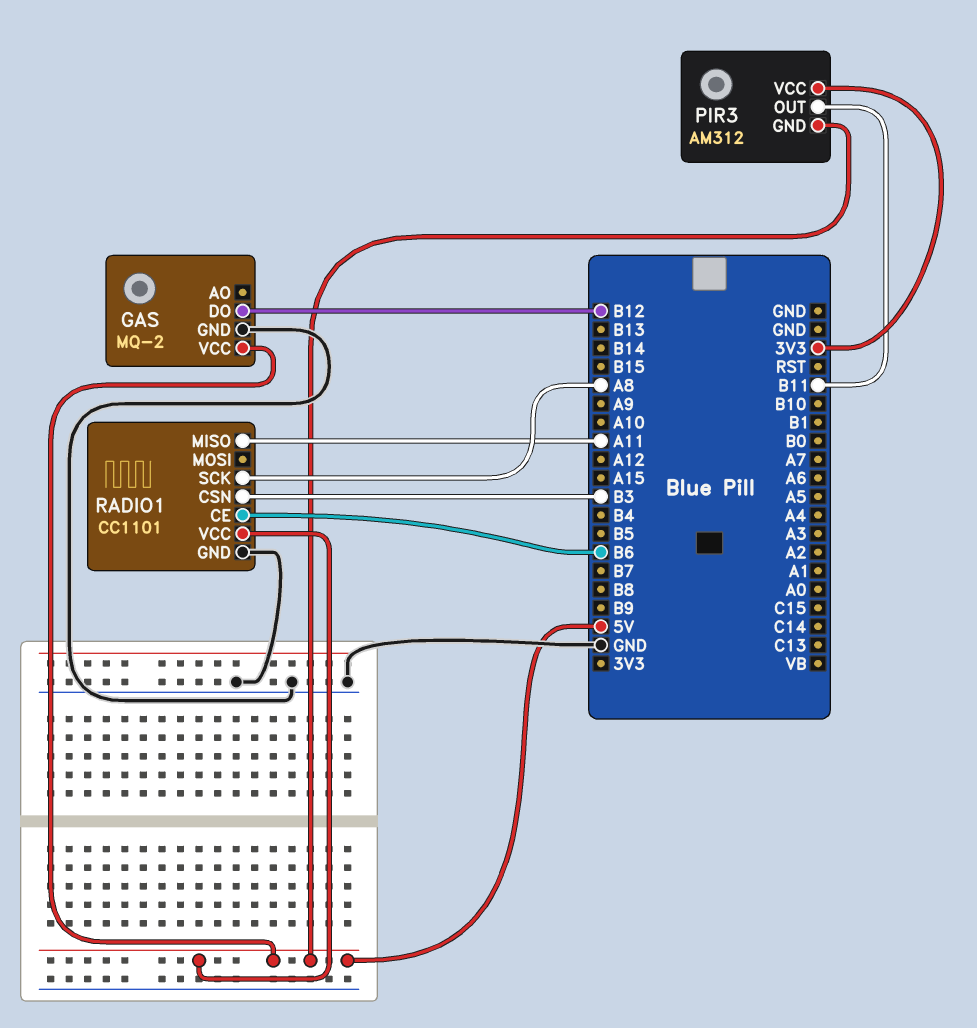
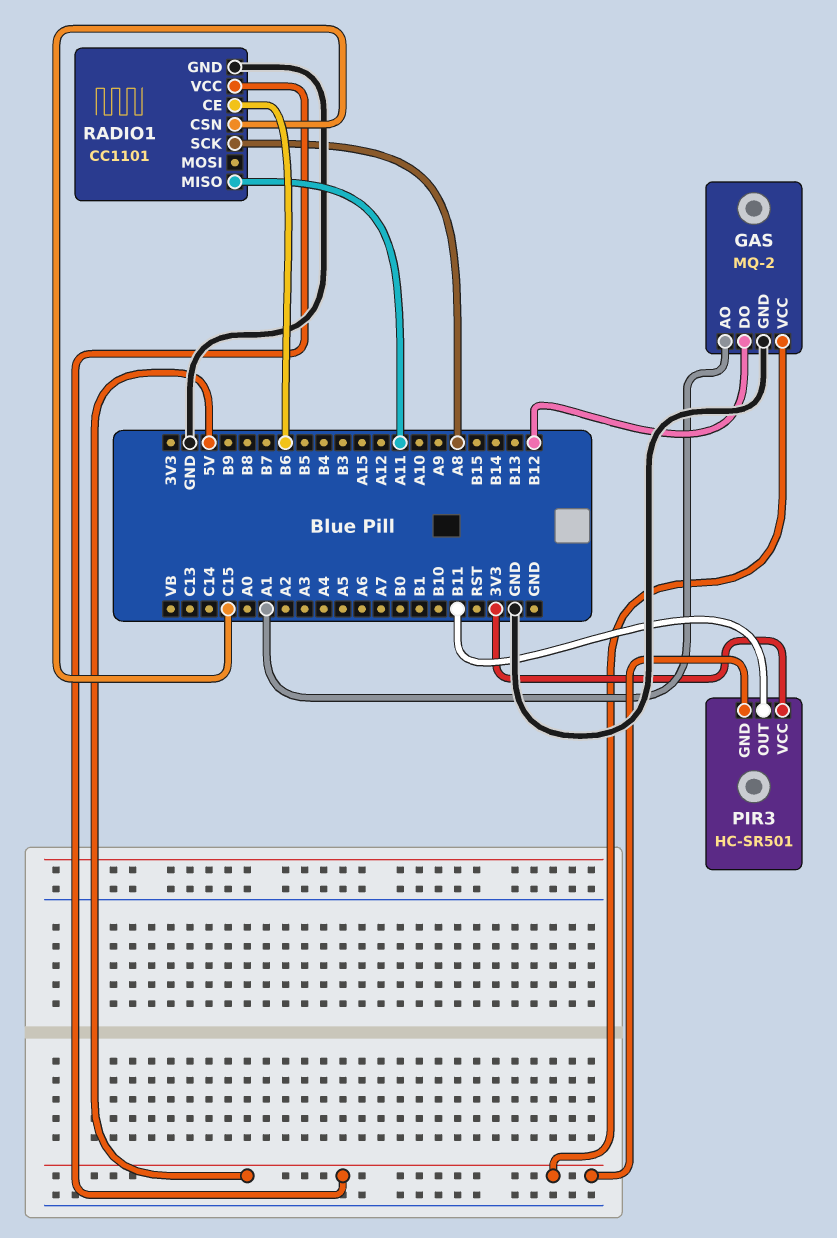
GAS pin AO: none -> A1
PIR3: AM312 -> HC-SR501
RADIO1 pin CSN: B3 -> C15

